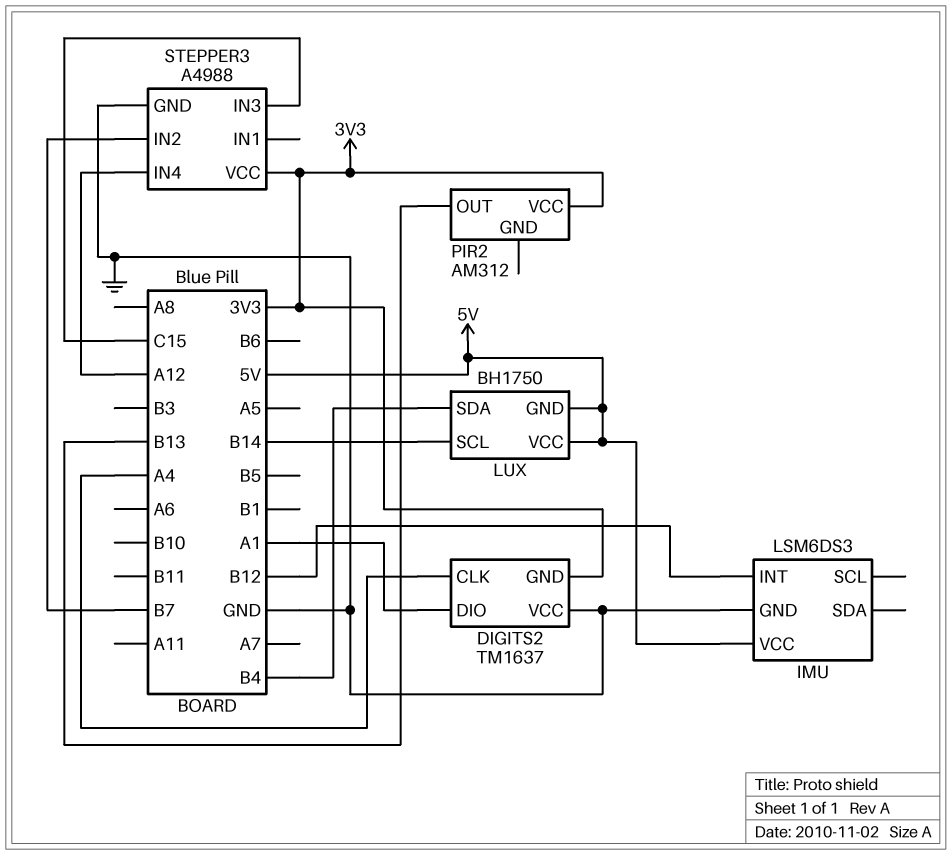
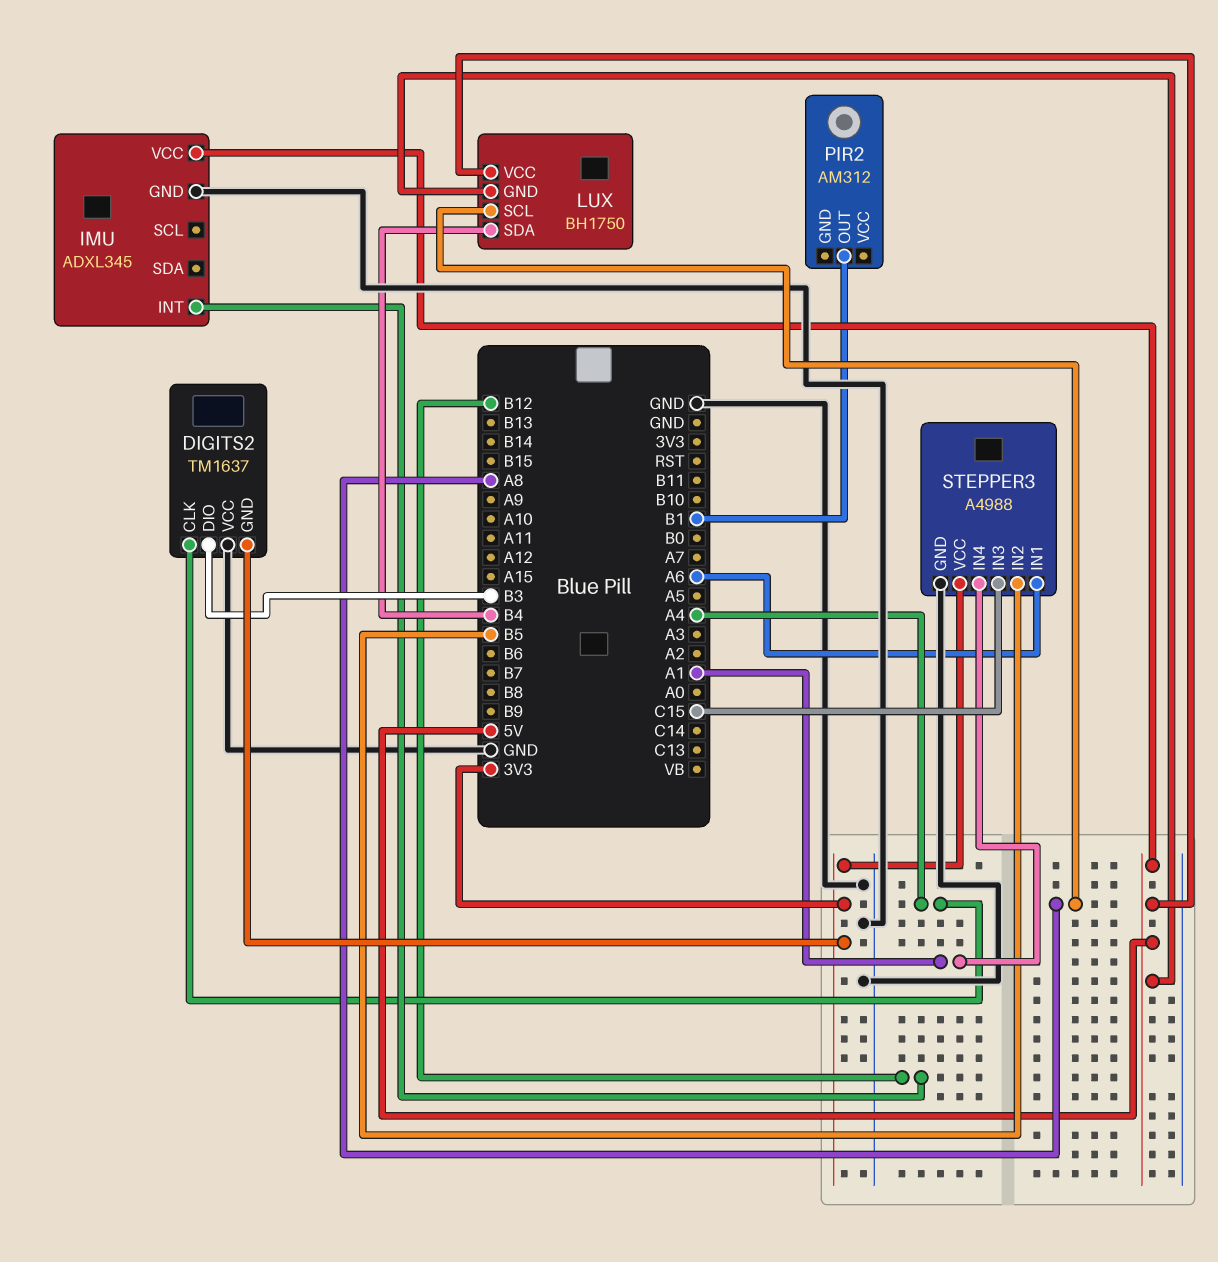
DIGITS2 pin DIO: A1 -> B3
IMU: LSM6DS3 -> ADXL345
LUX pin SCL: B14 -> A8
PIR2 pin OUT: B13 -> B1
PIR2 pin VCC: 3V3 -> none
STEPPER3 pin IN1: none -> A6
STEPPER3 pin IN2: B7 -> B5
STEPPER3 pin IN4: A12 -> A1

